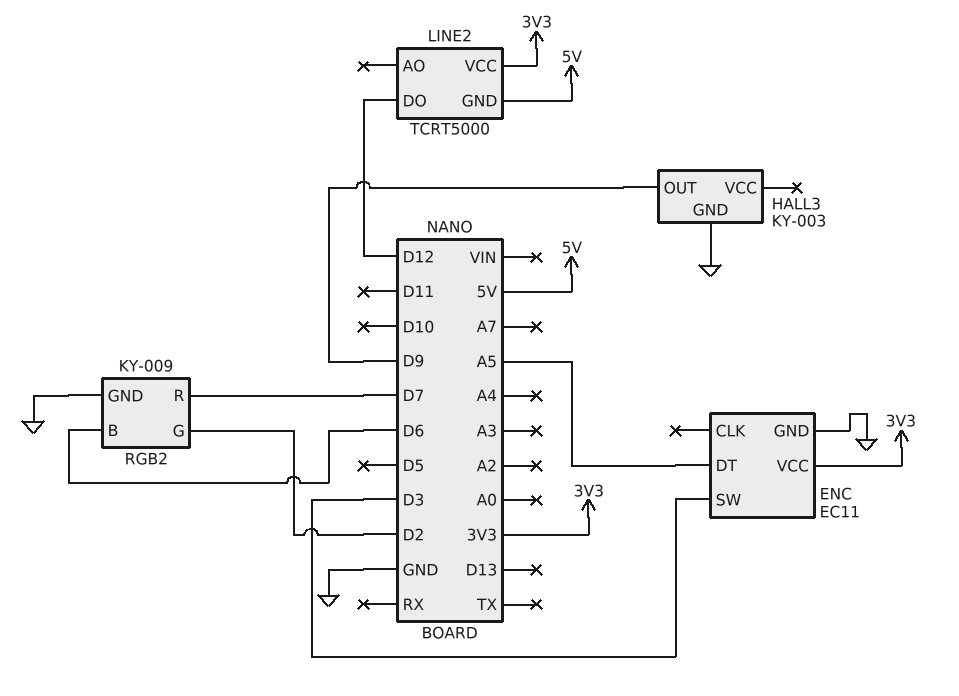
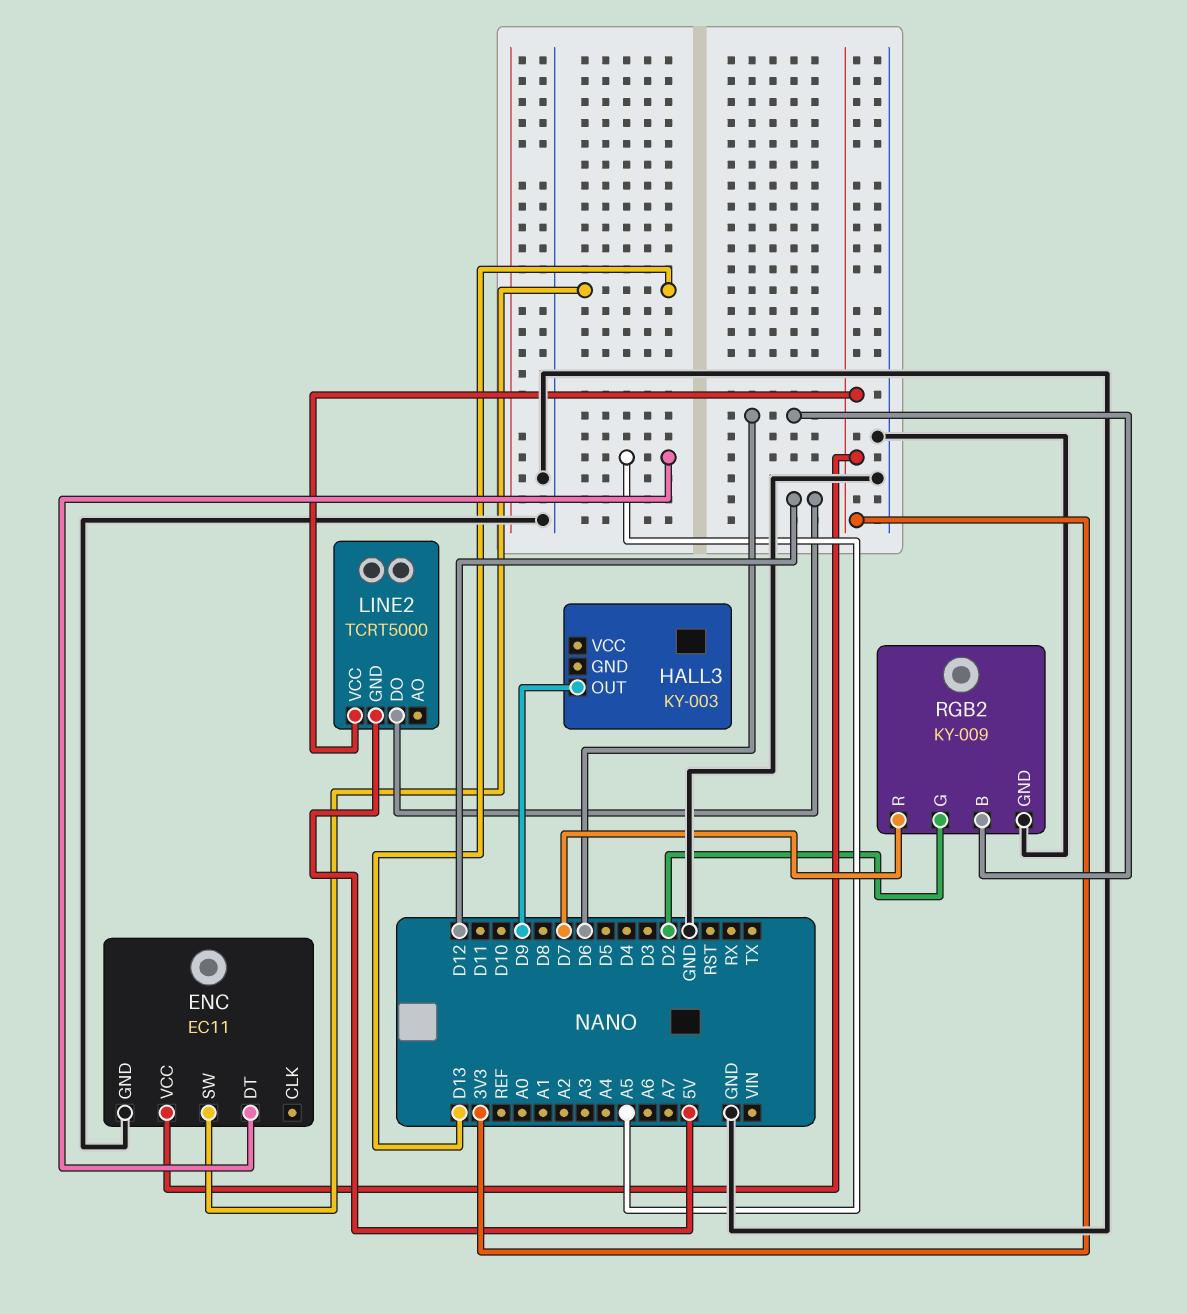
ENC pin SW: D3 -> D13
HALL3 pin GND: GND -> none

